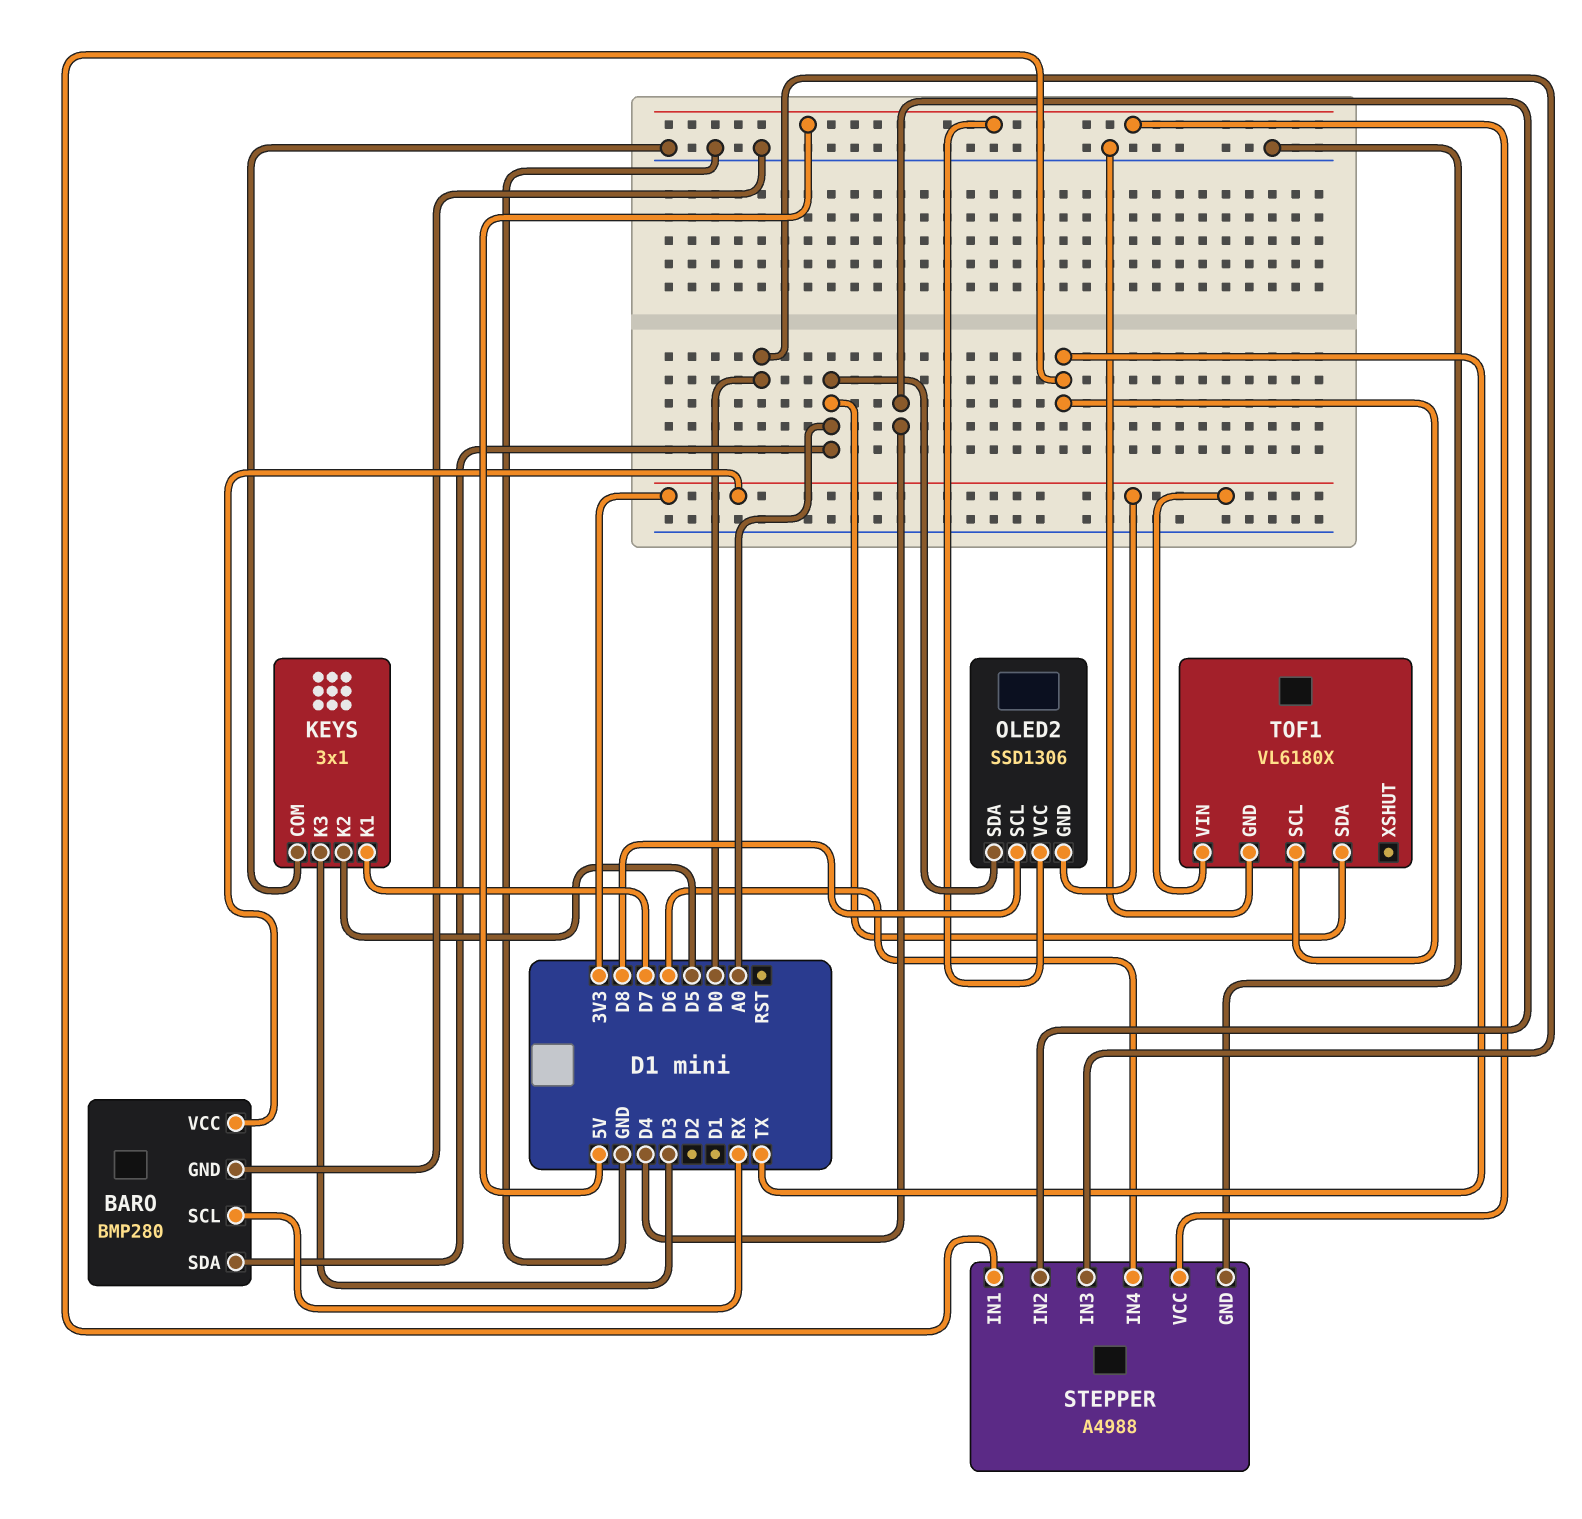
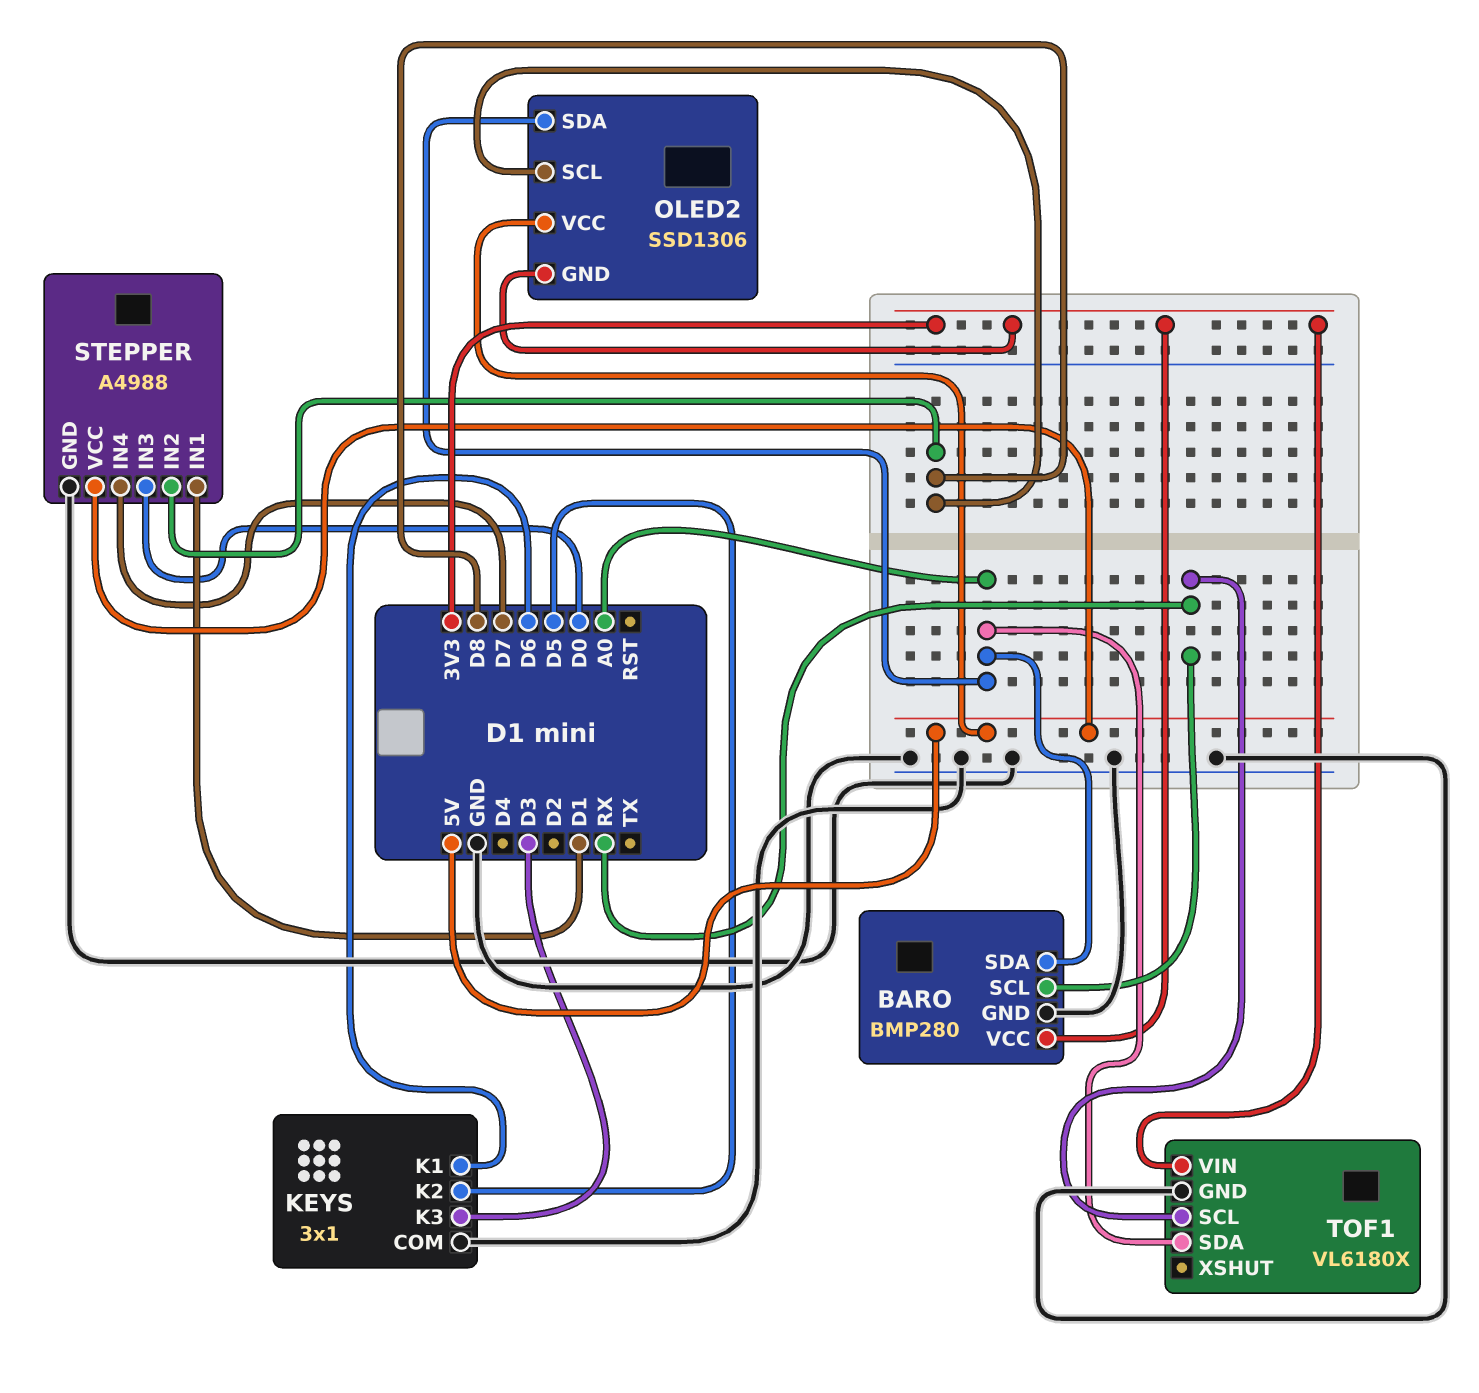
KEYS pin K1: D7 -> D6
STEPPER pin IN1: TX -> D1
STEPPER pin IN2: D4 -> D8
STEPPER pin IN4: D6 -> D7
TOF1 pin SCL: TX -> RX

